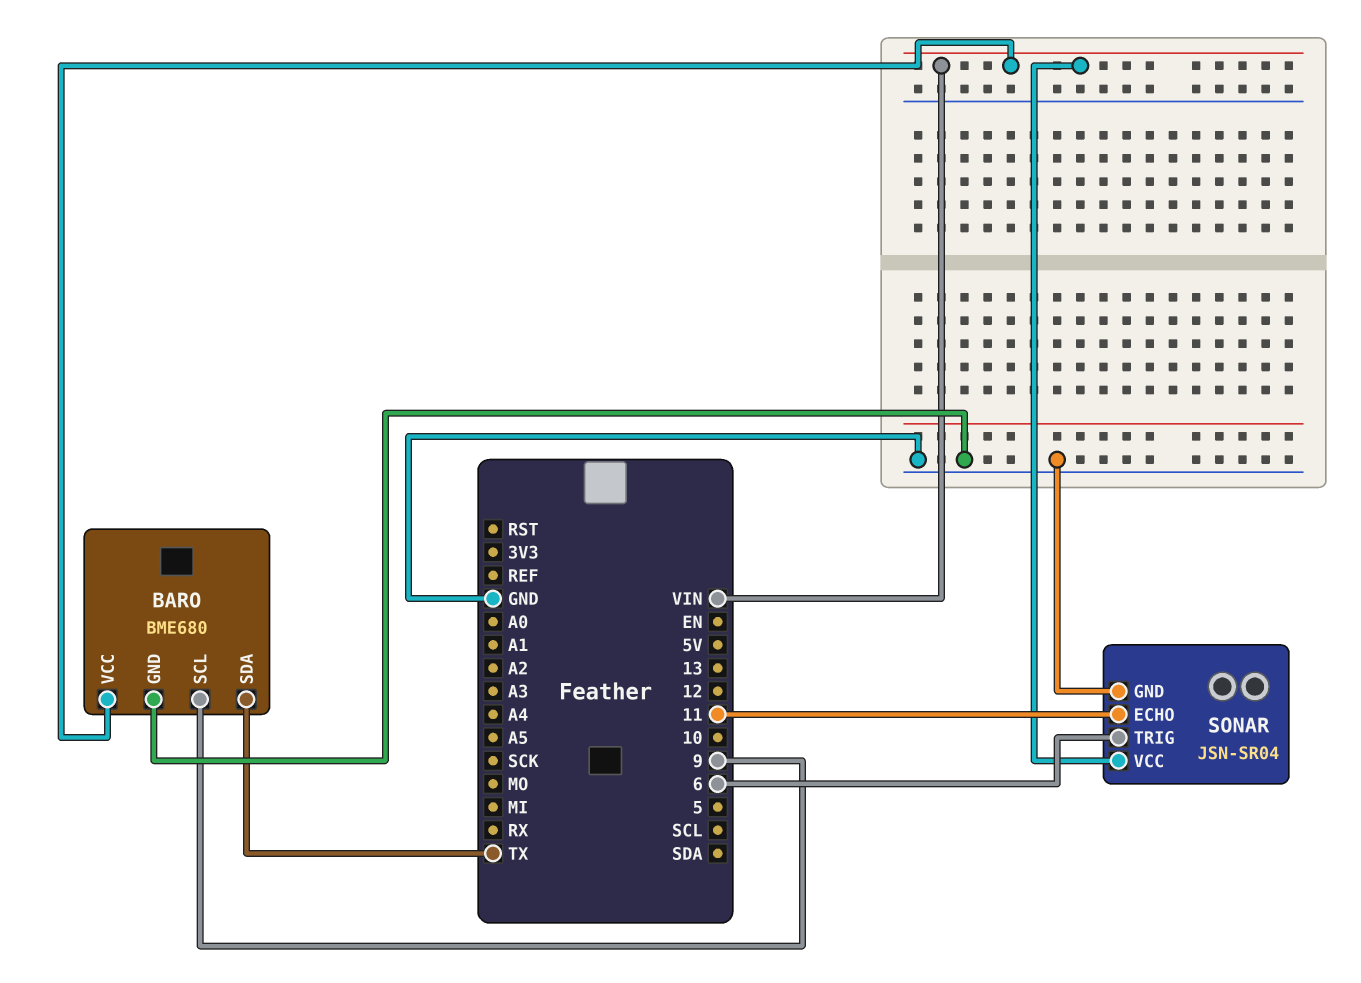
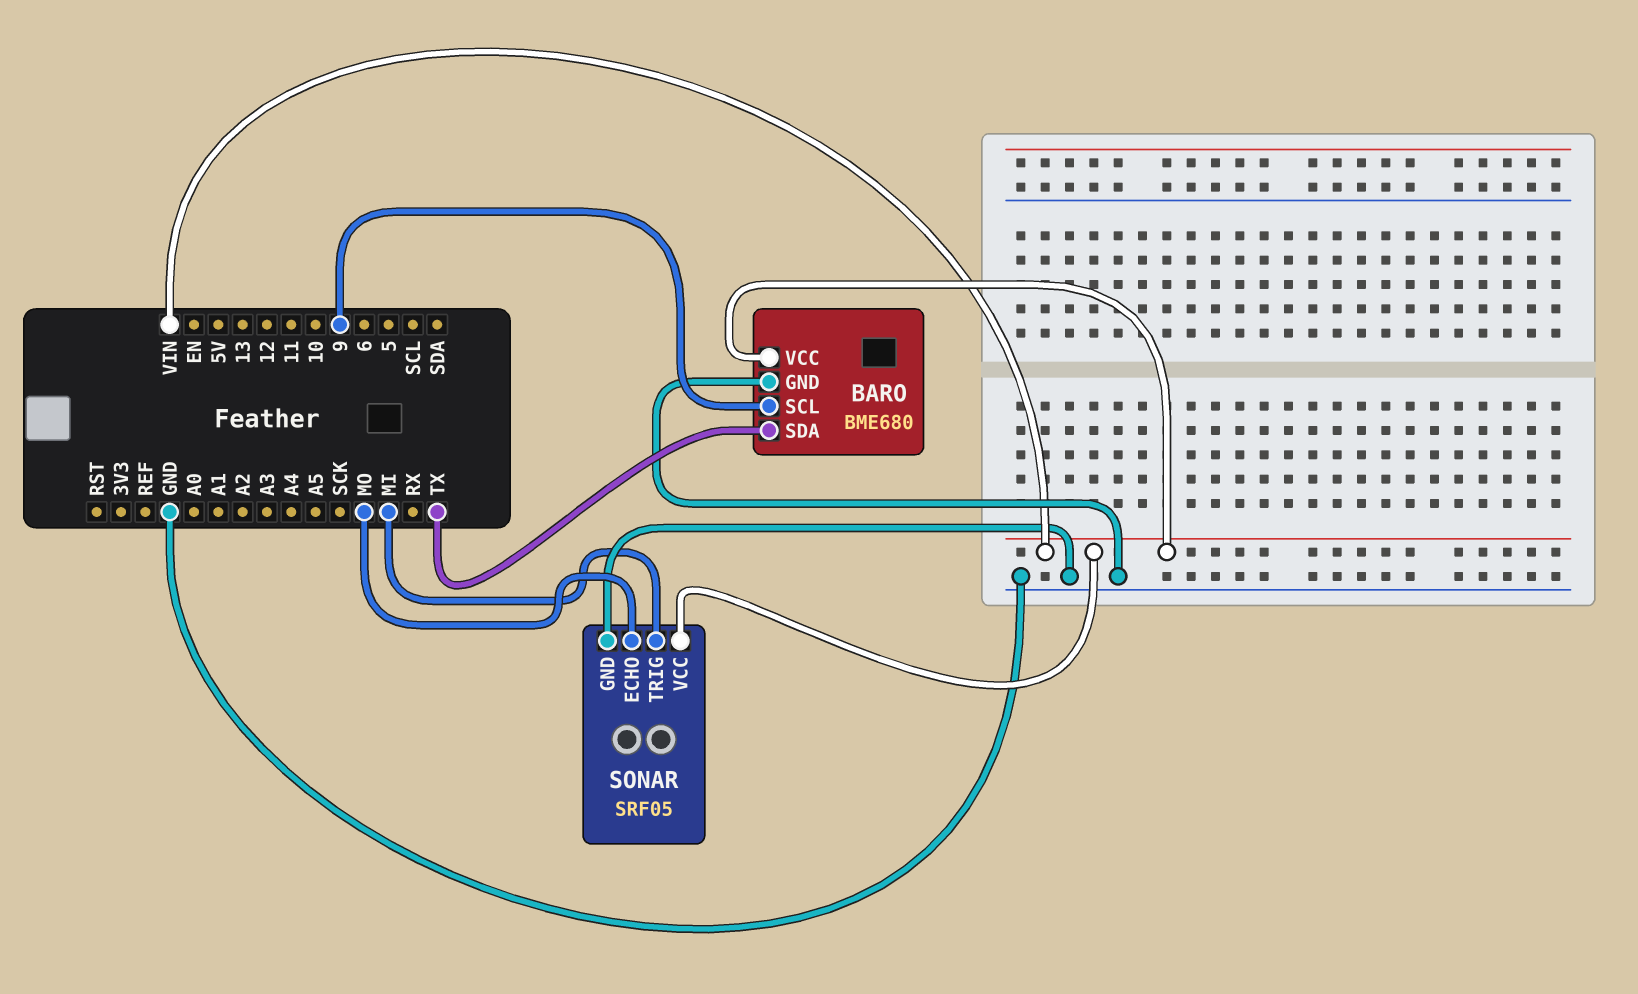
SONAR: JSN-SR04 -> SRF05
SONAR pin ECHO: 11 -> MO
SONAR pin TRIG: 6 -> MI

